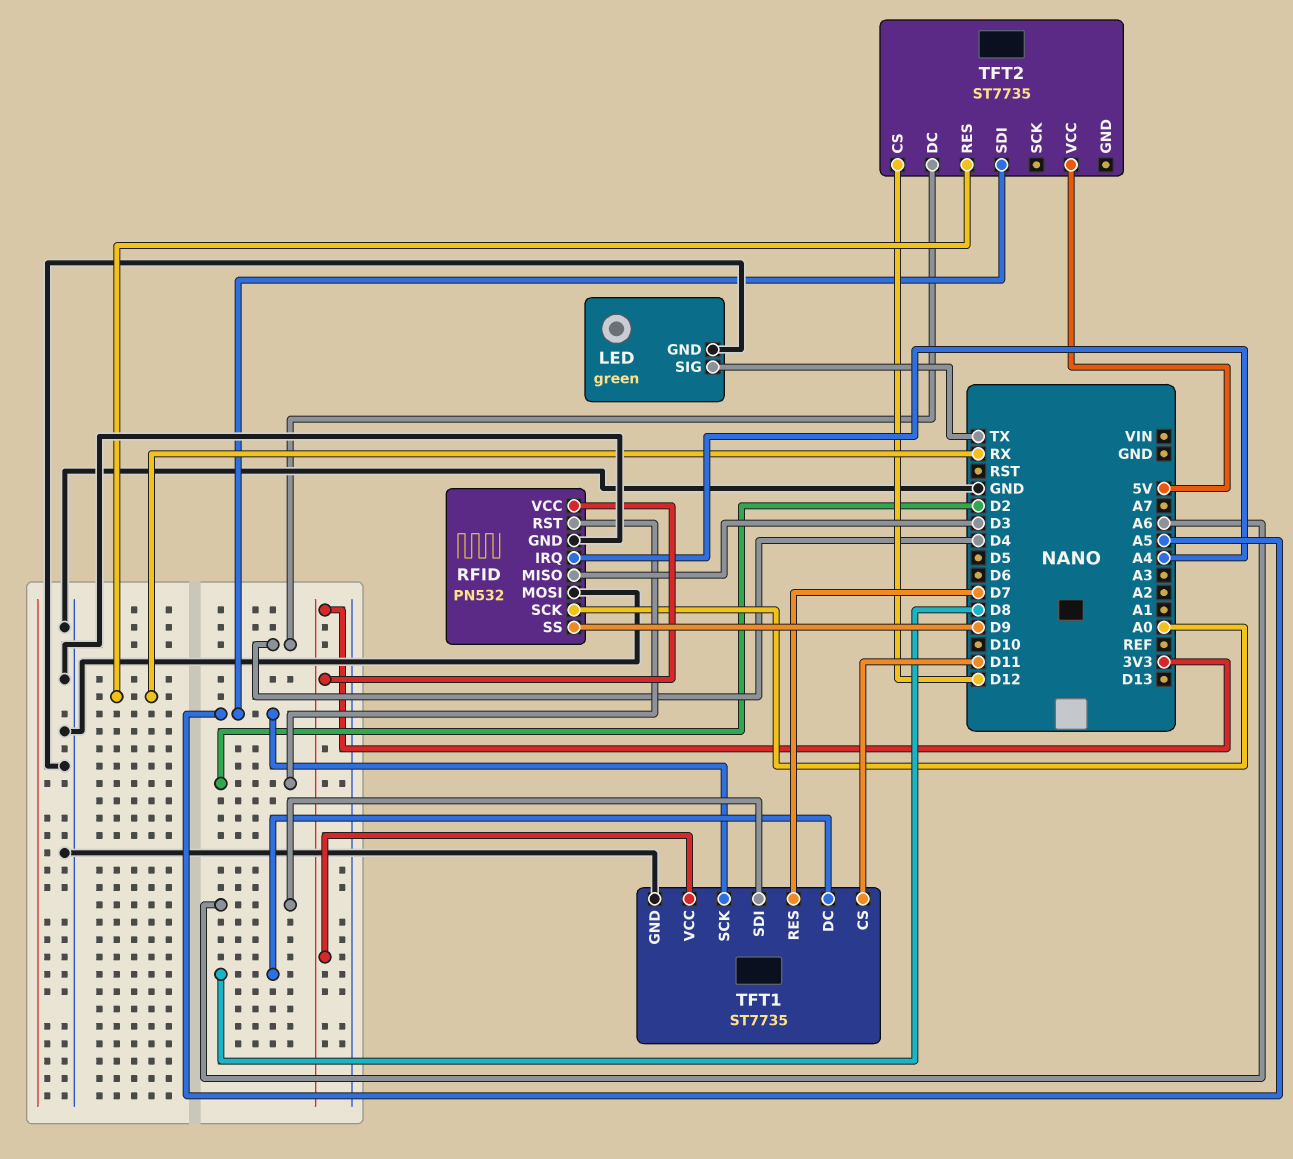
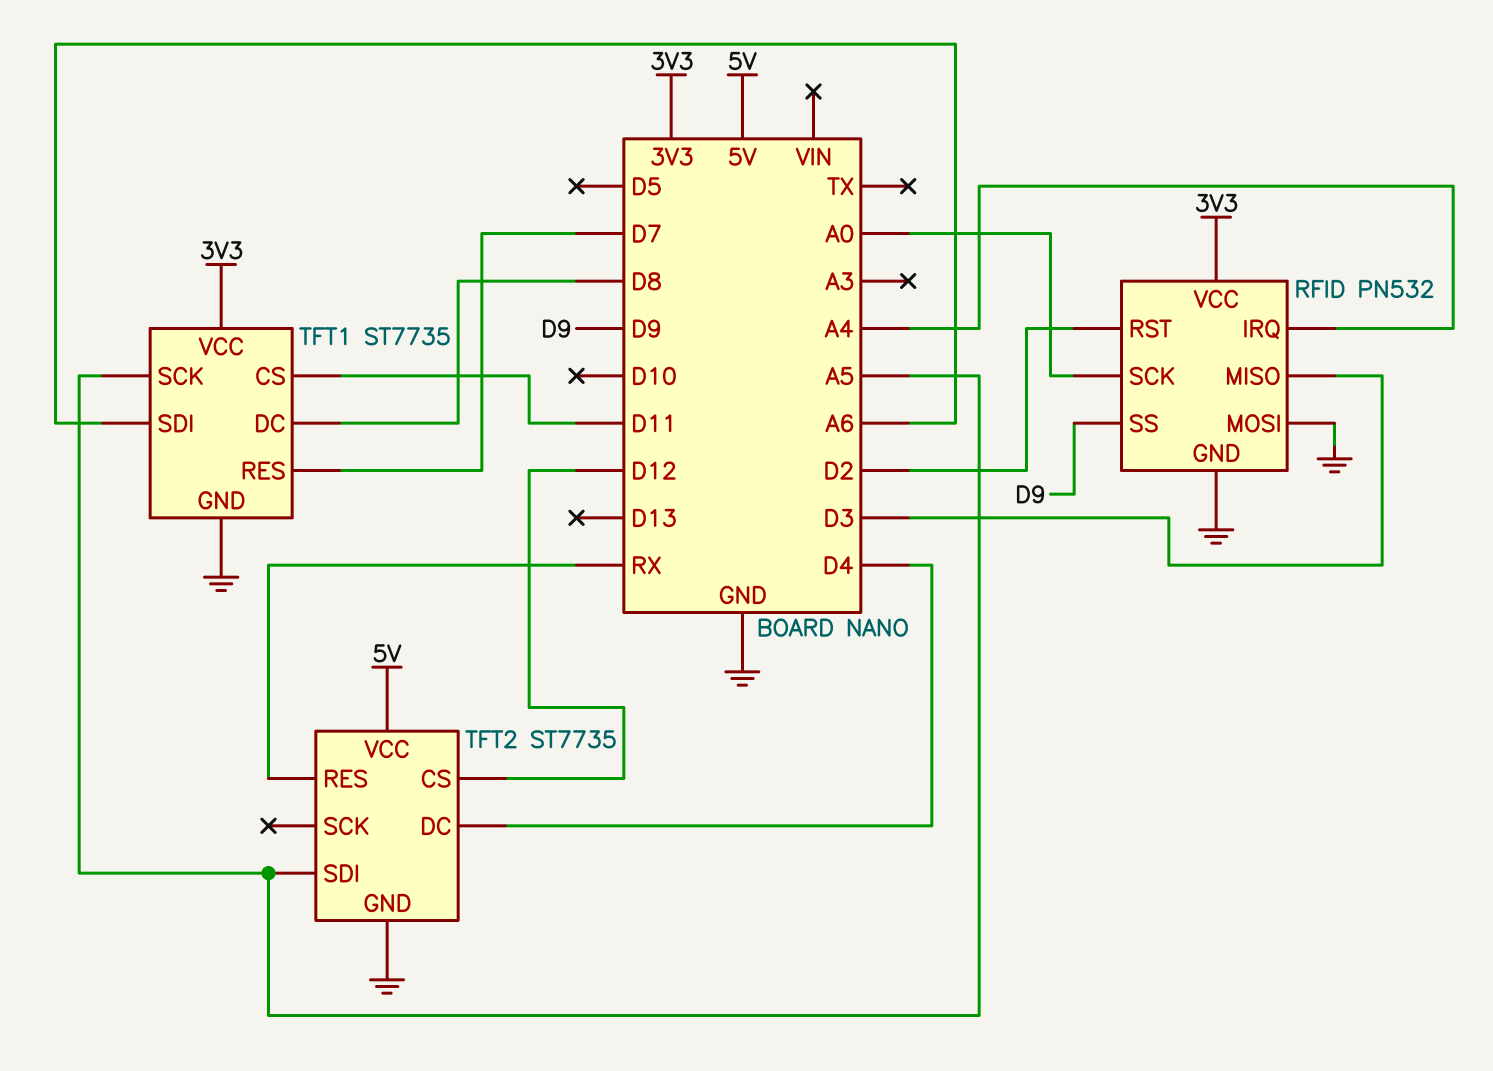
LED: green -> none
LED pin GND: GND -> none
LED pin SIG: TX -> none
TFT2 pin GND: none -> GND

